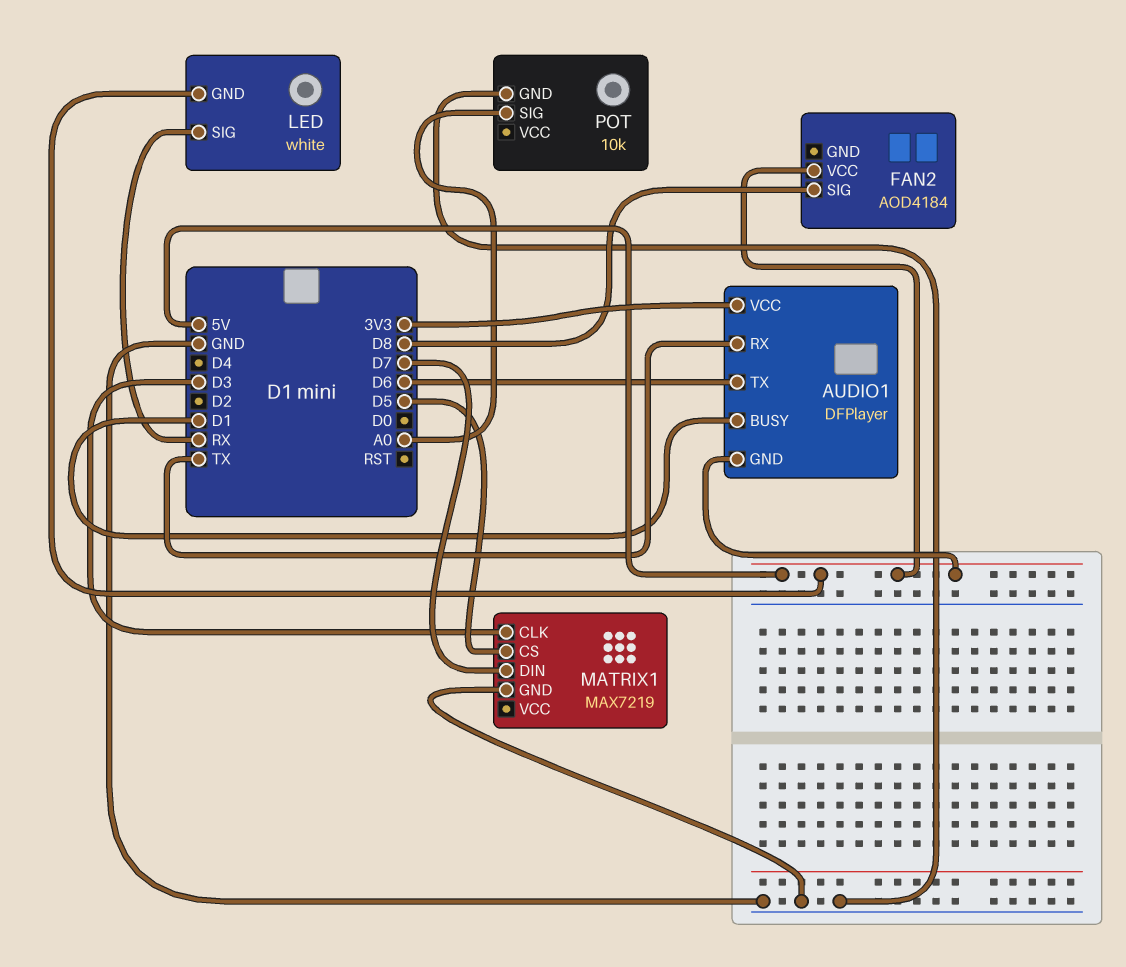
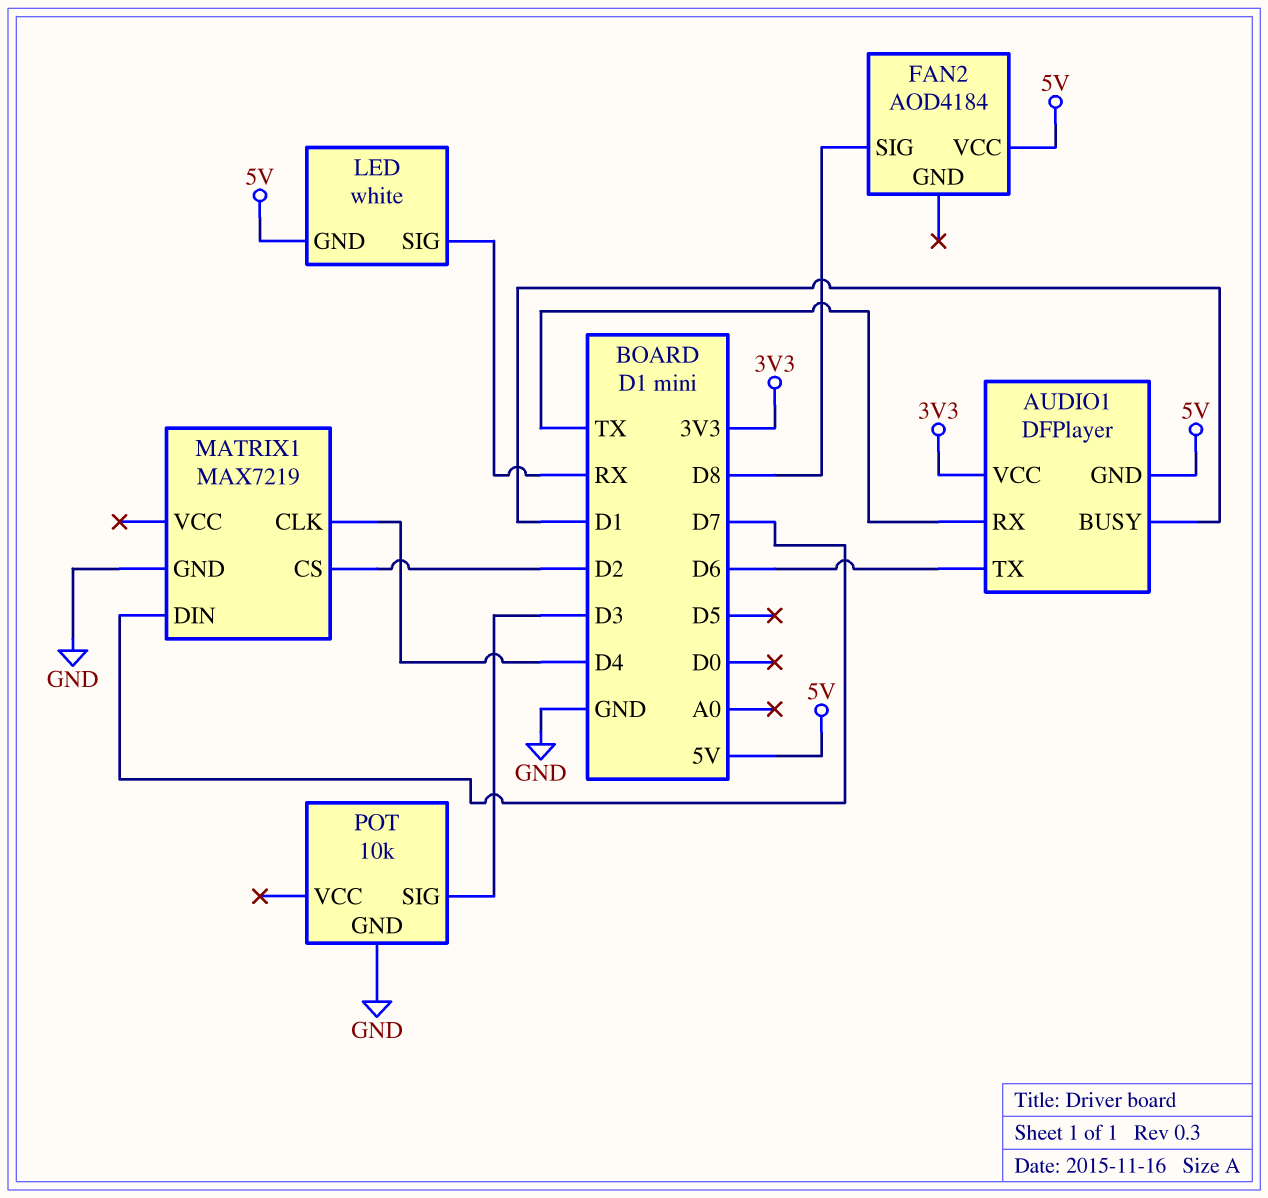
MATRIX1 pin CLK: D3 -> D4
MATRIX1 pin CS: D5 -> D2
POT pin SIG: A0 -> D3

